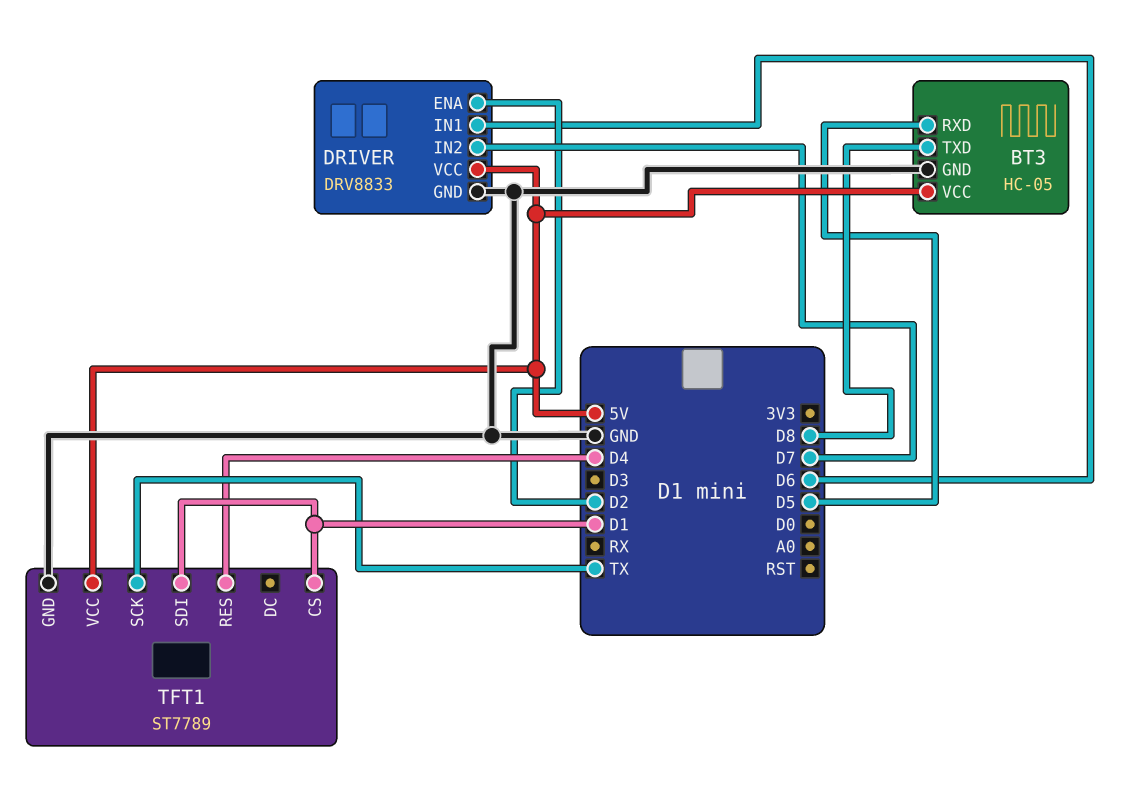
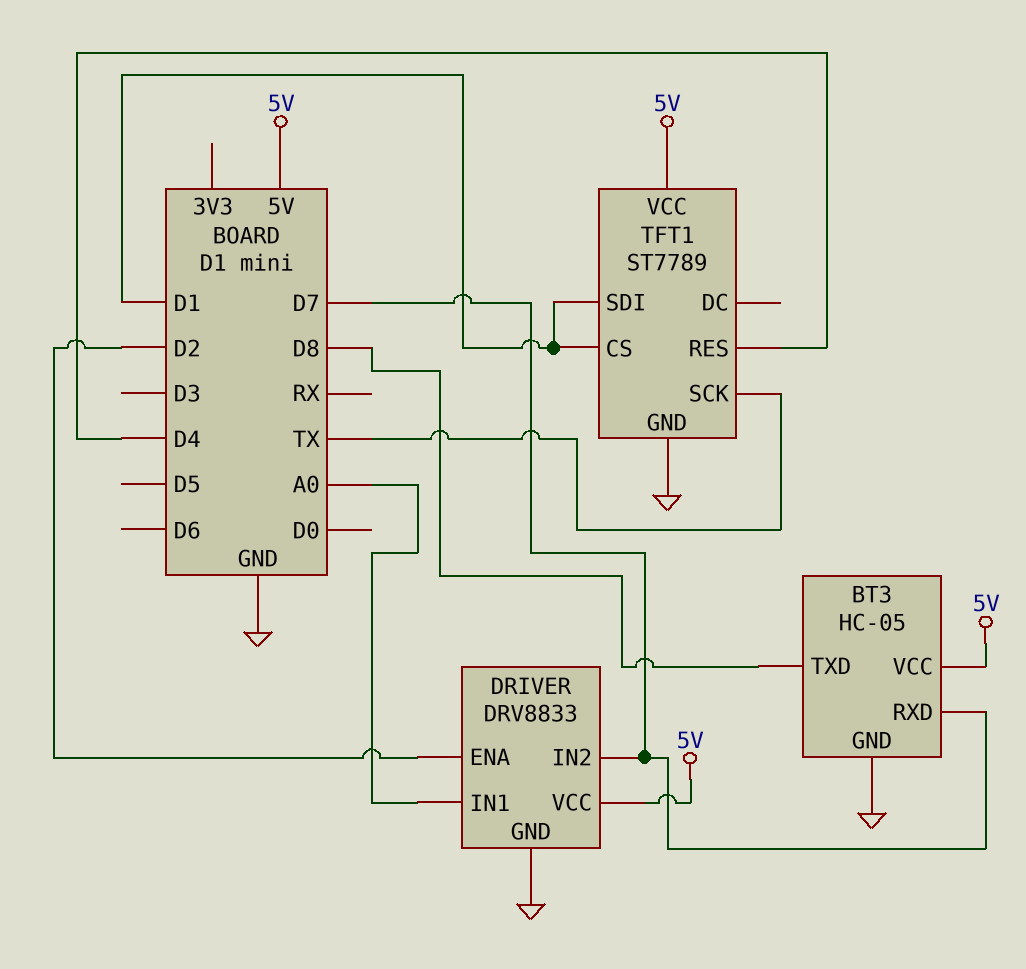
BT3 pin RXD: D5 -> D7
DRIVER pin IN1: D6 -> A0

